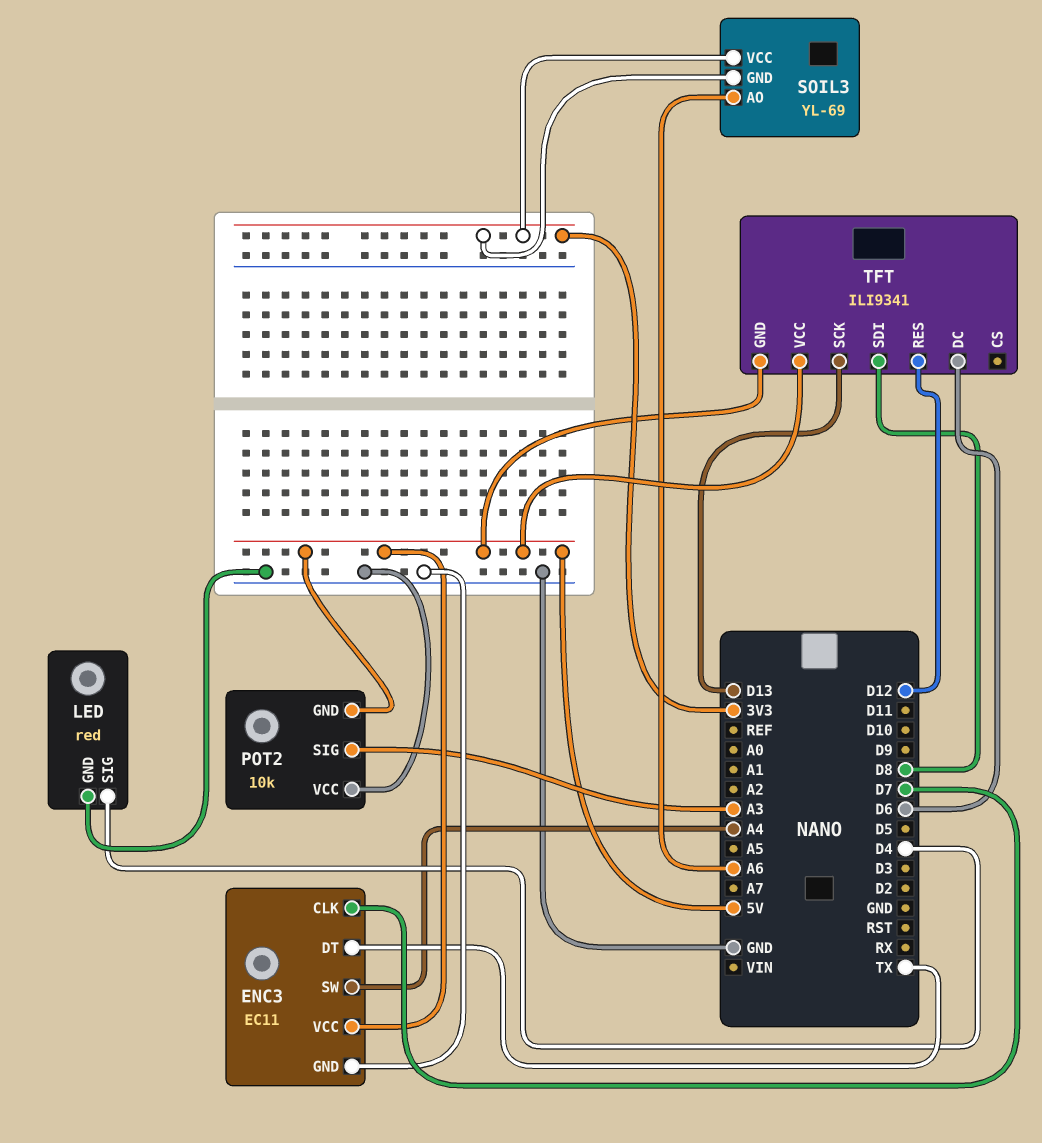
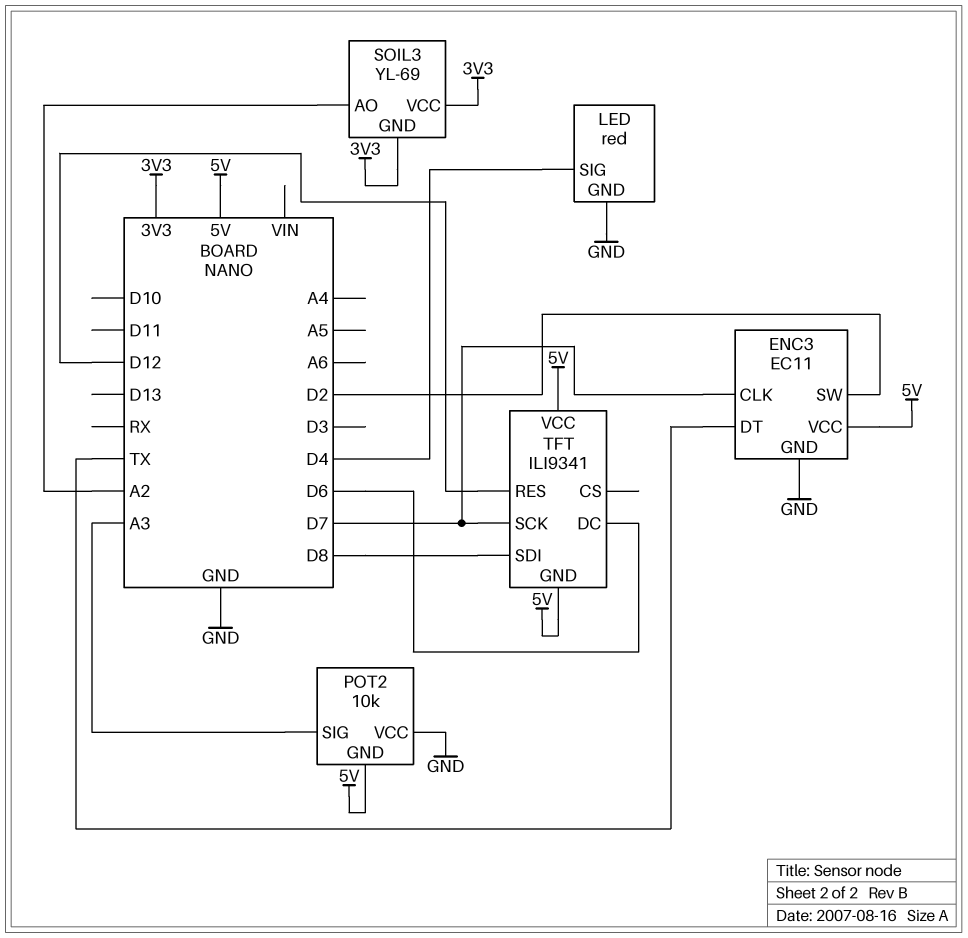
ENC3 pin SW: A4 -> D2
SOIL3 pin AO: A6 -> A2
TFT pin SCK: D13 -> D7

